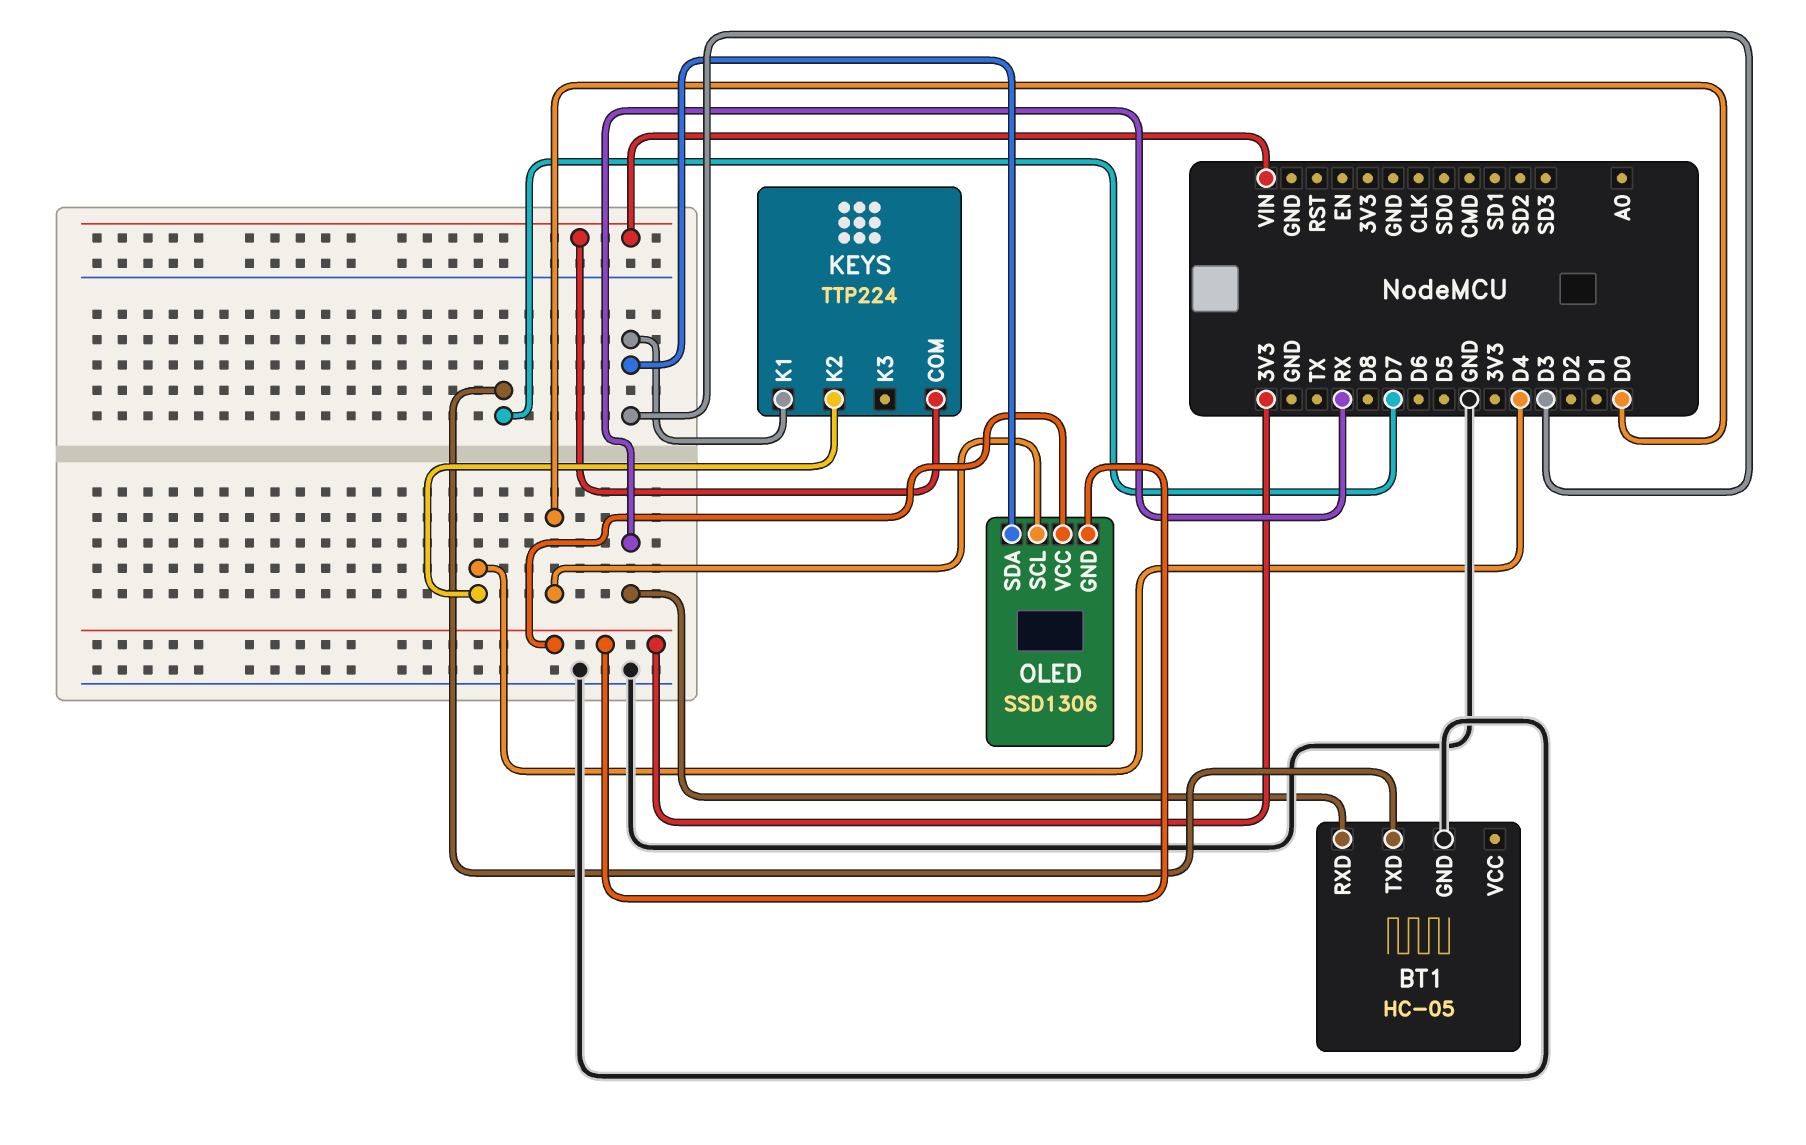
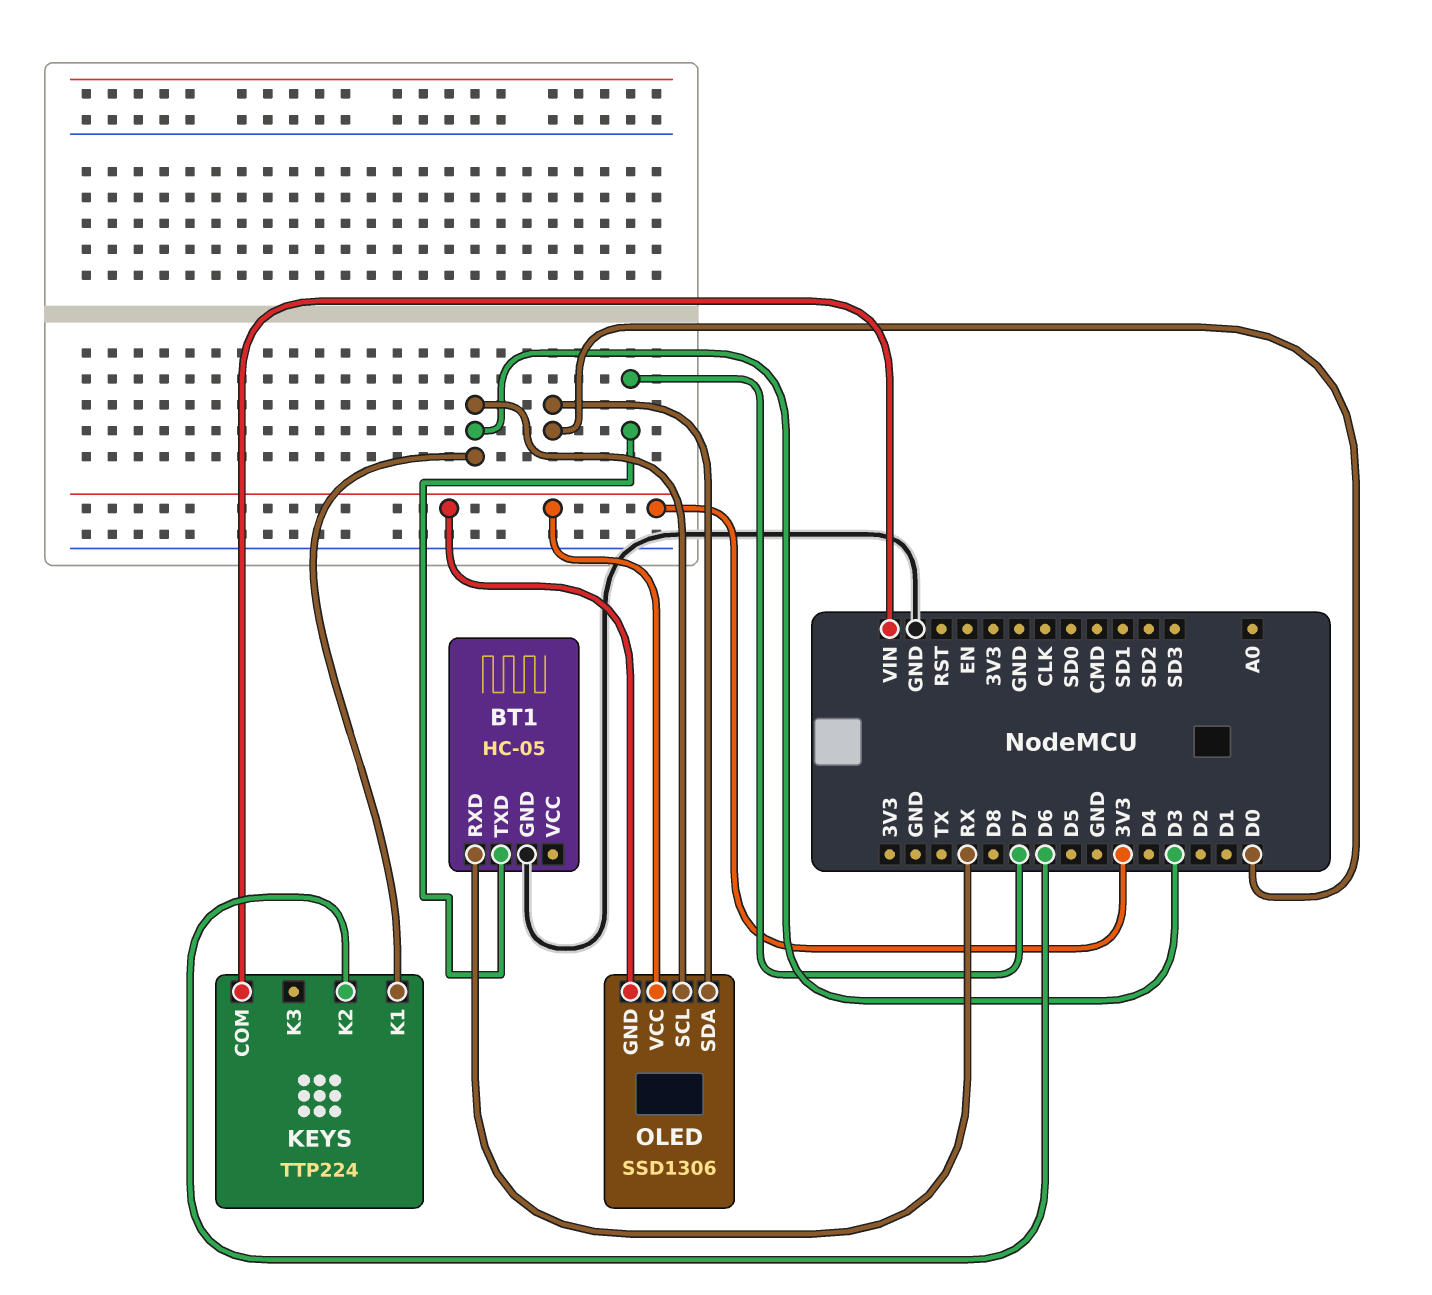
KEYS pin K2: D4 -> D6
OLED pin SCL: D0 -> D3
OLED pin SDA: D3 -> D0

